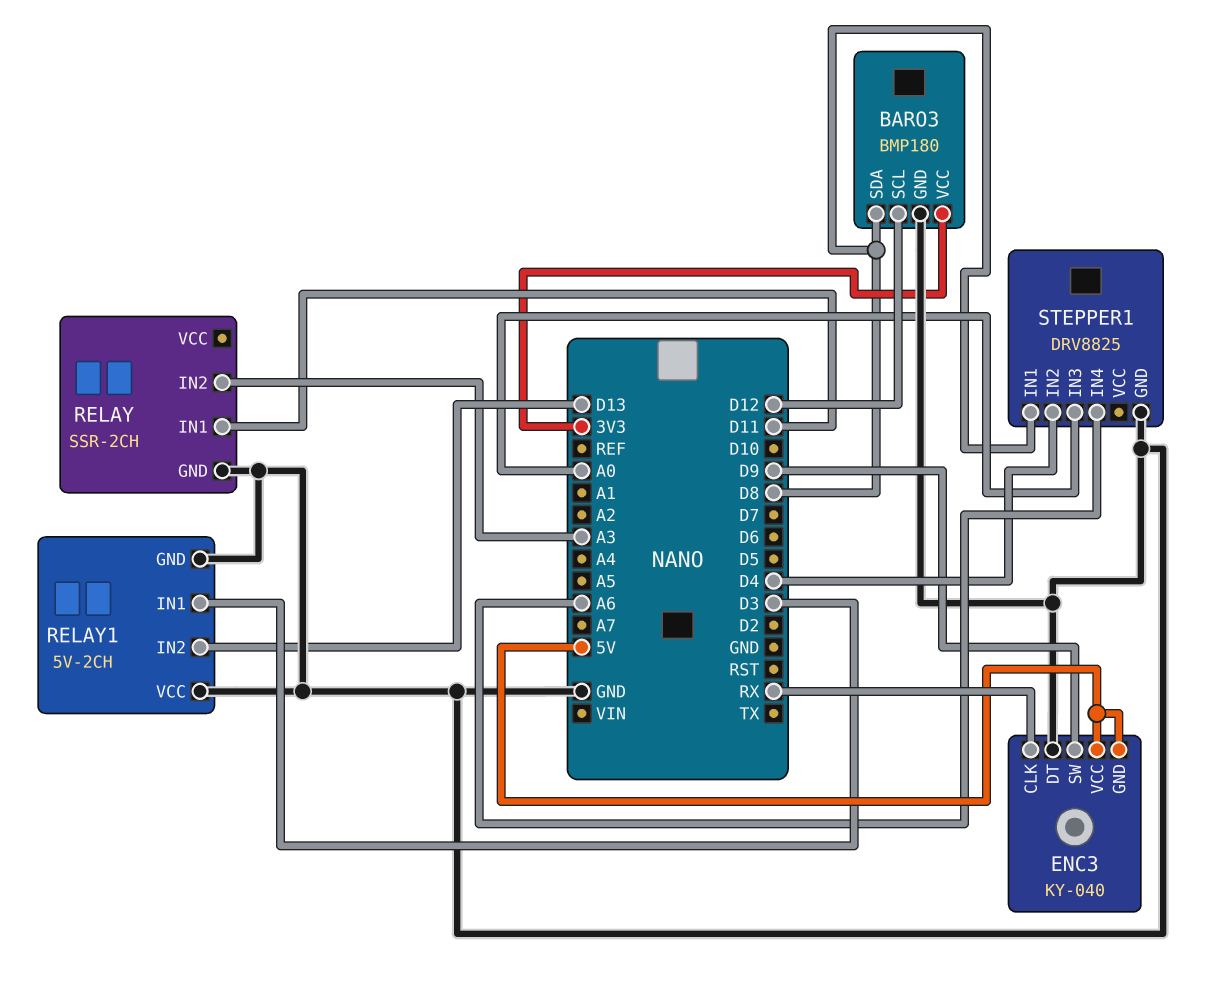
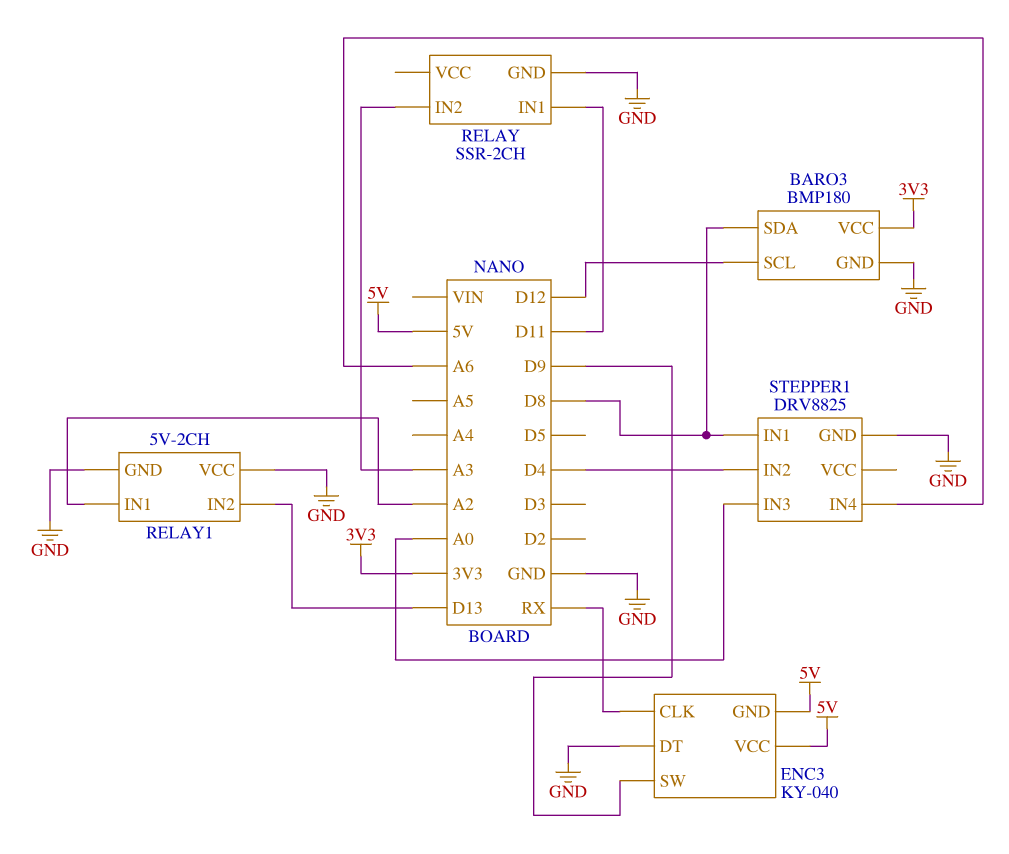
RELAY1 pin IN1: D3 -> A2

